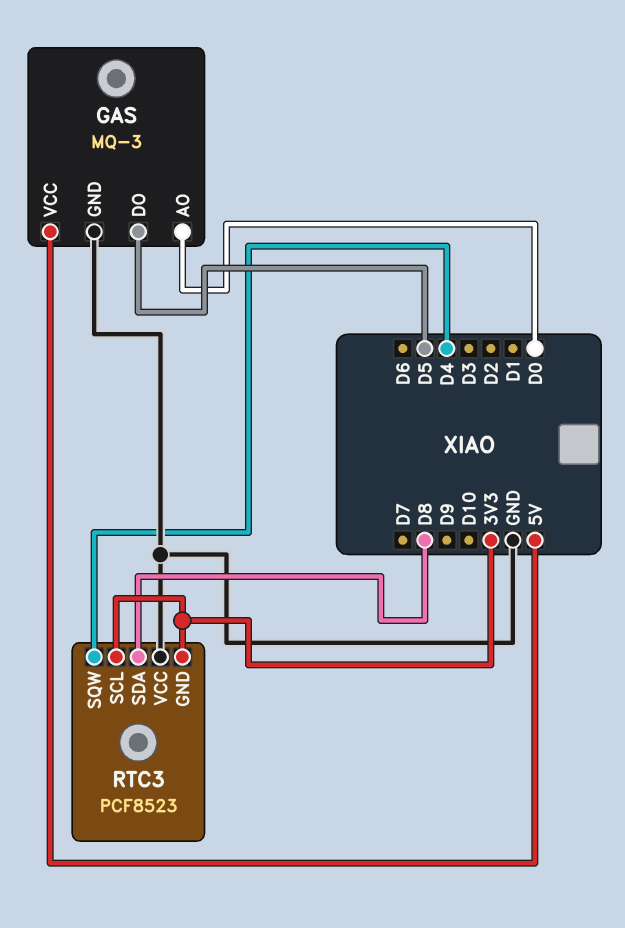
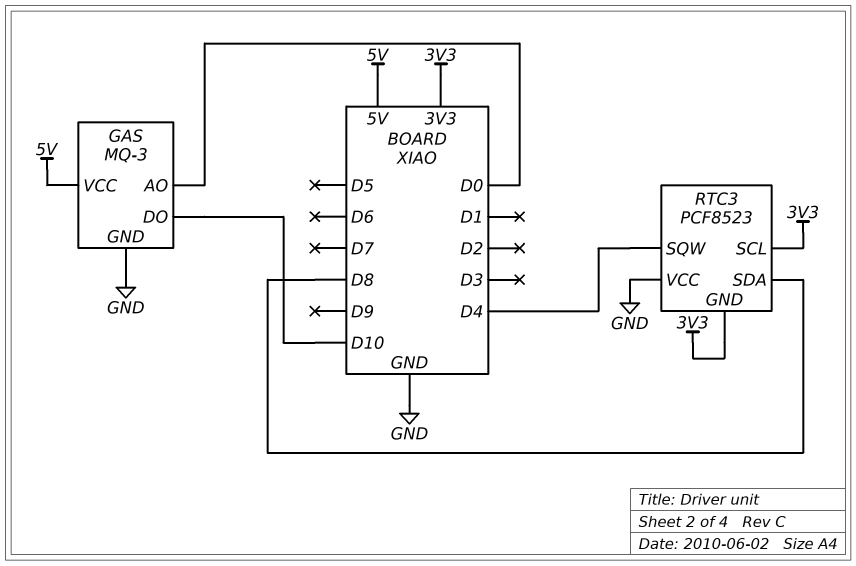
GAS pin DO: D5 -> D10

